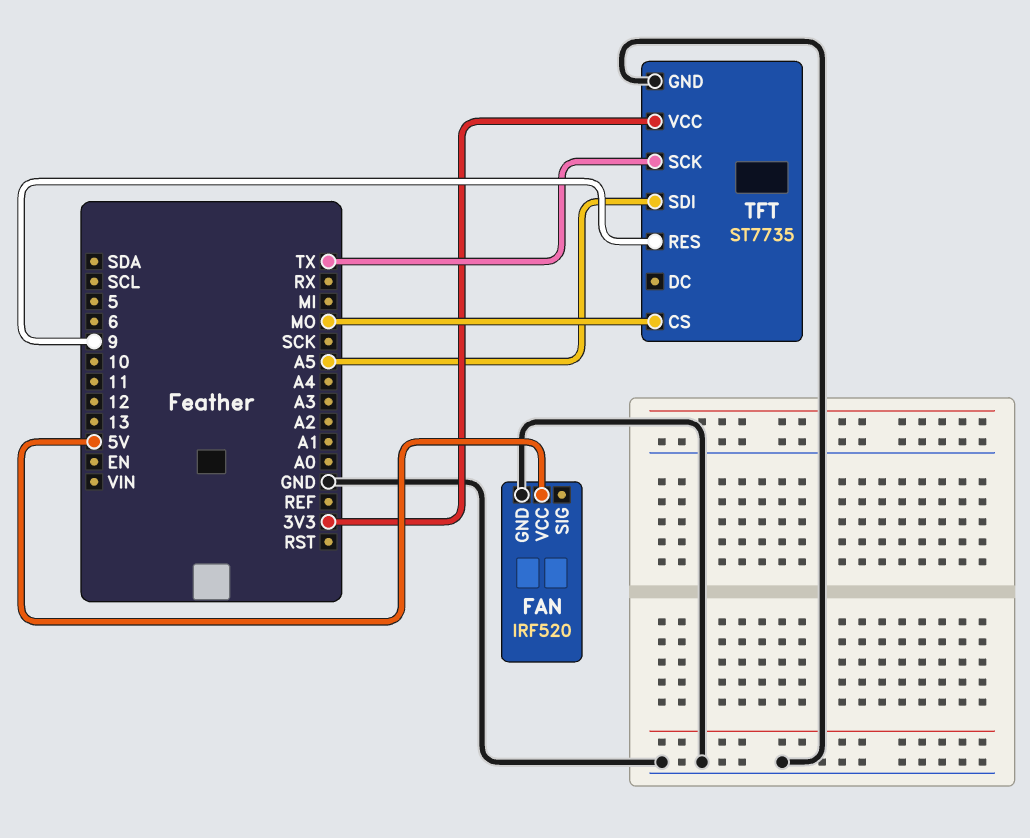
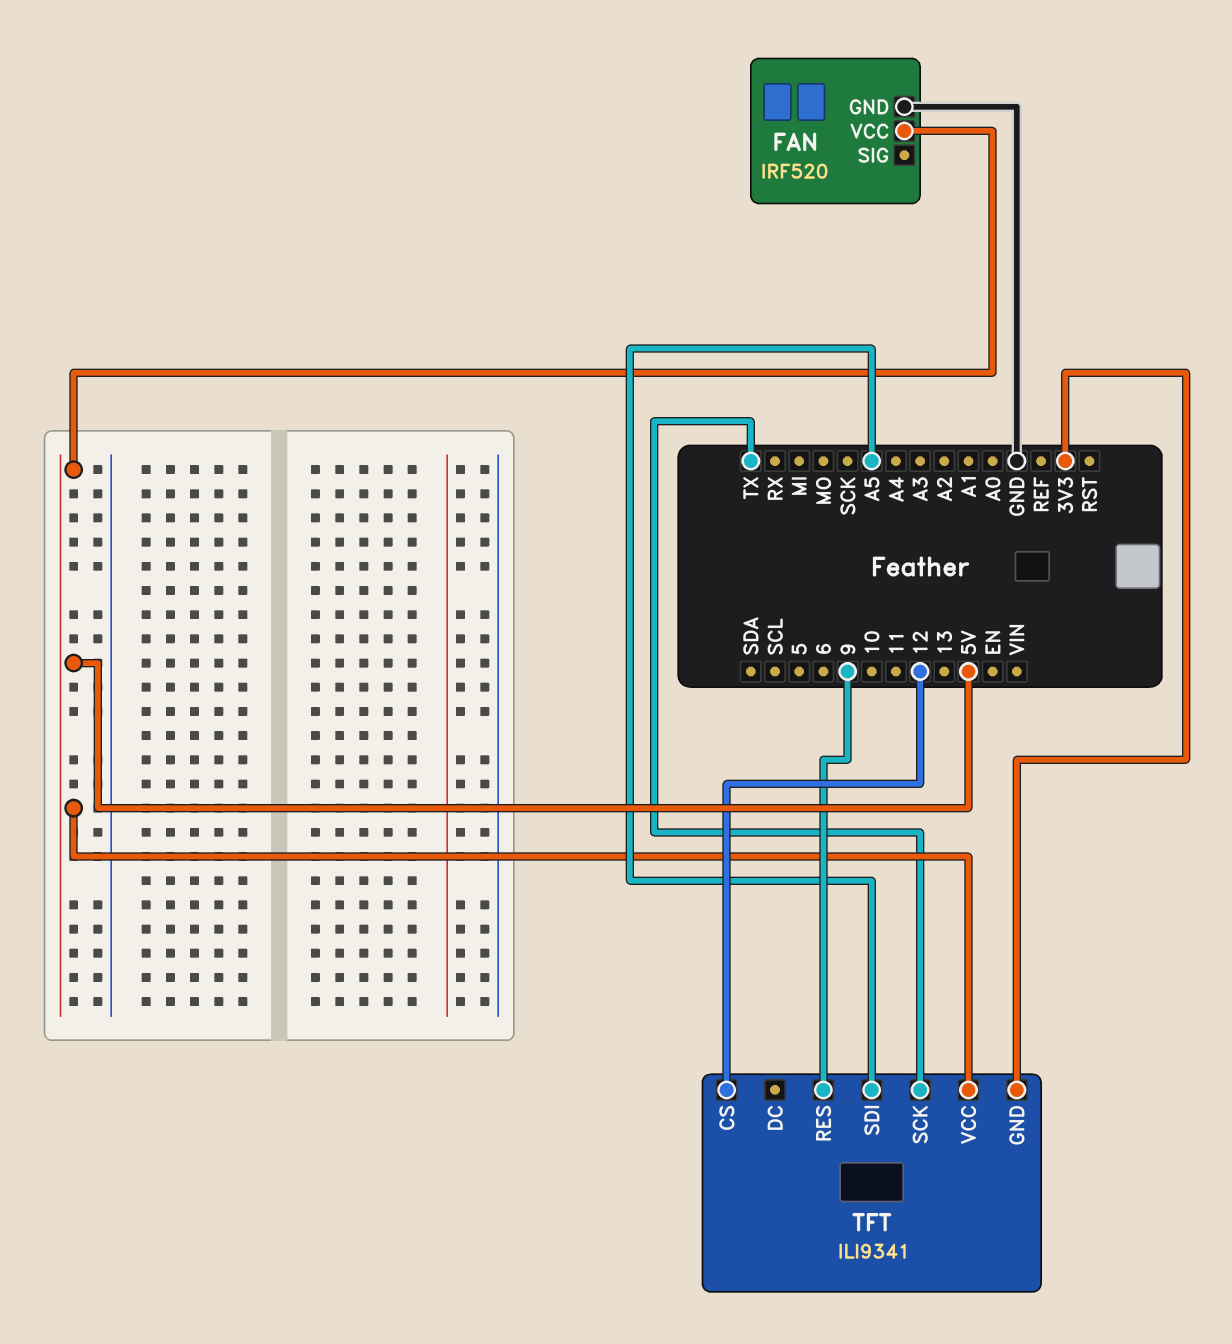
TFT: ST7735 -> ILI9341
TFT pin CS: MO -> 12
TFT pin GND: GND -> 3V3
TFT pin VCC: 3V3 -> 5V

